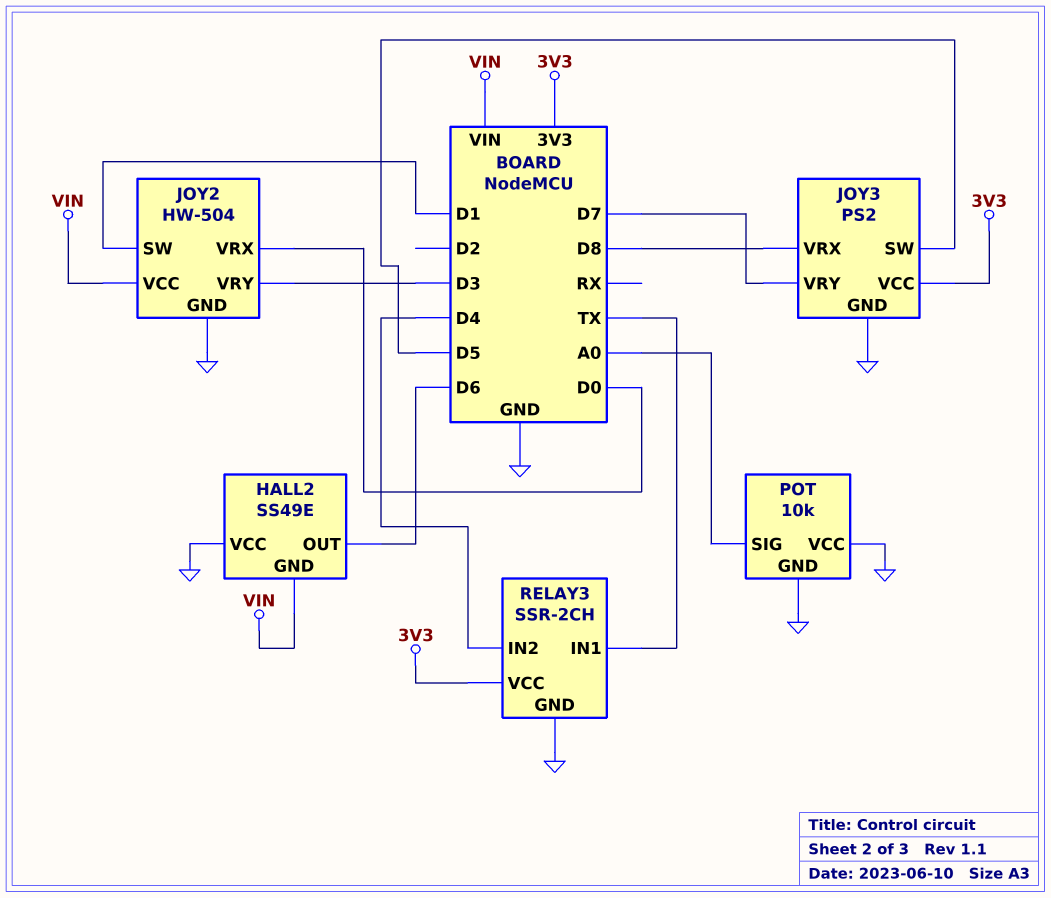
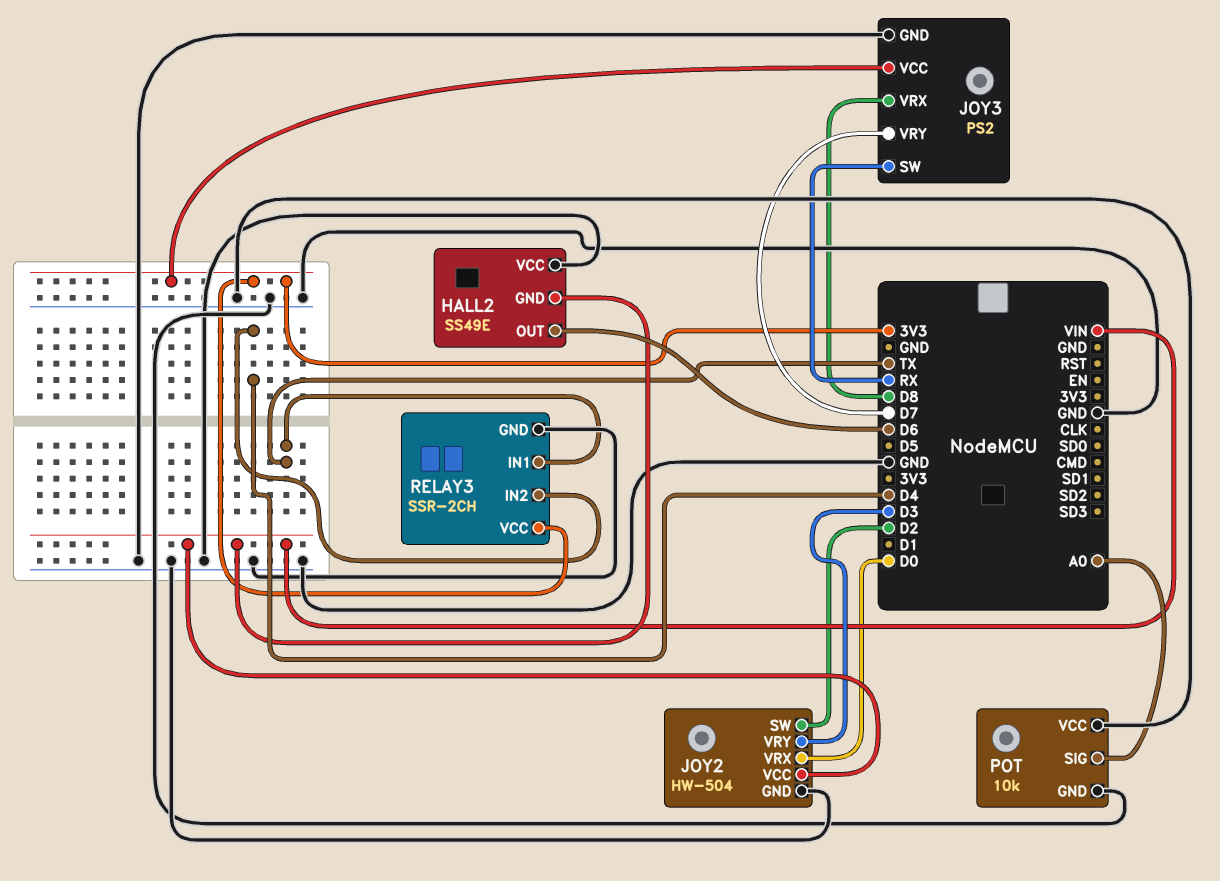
JOY2 pin SW: D1 -> D2
JOY3 pin SW: D5 -> RX

